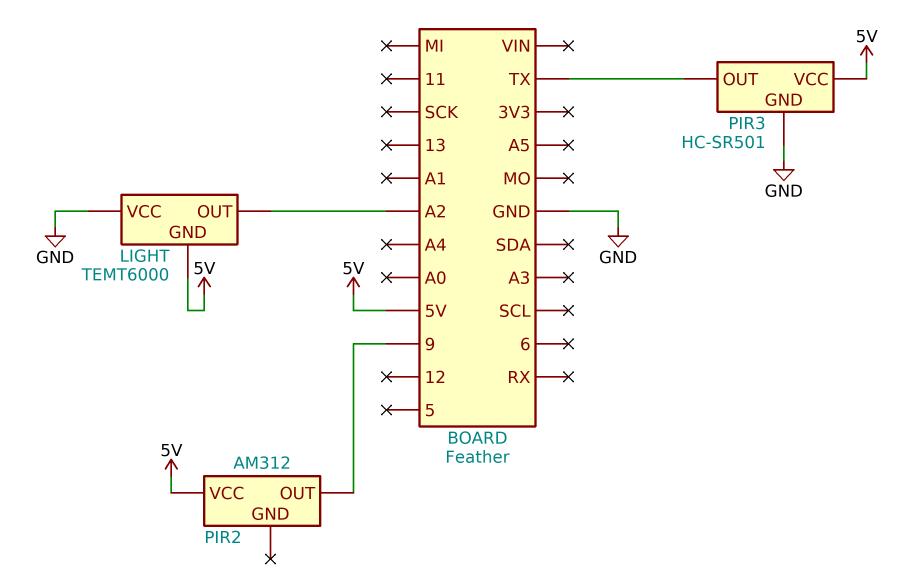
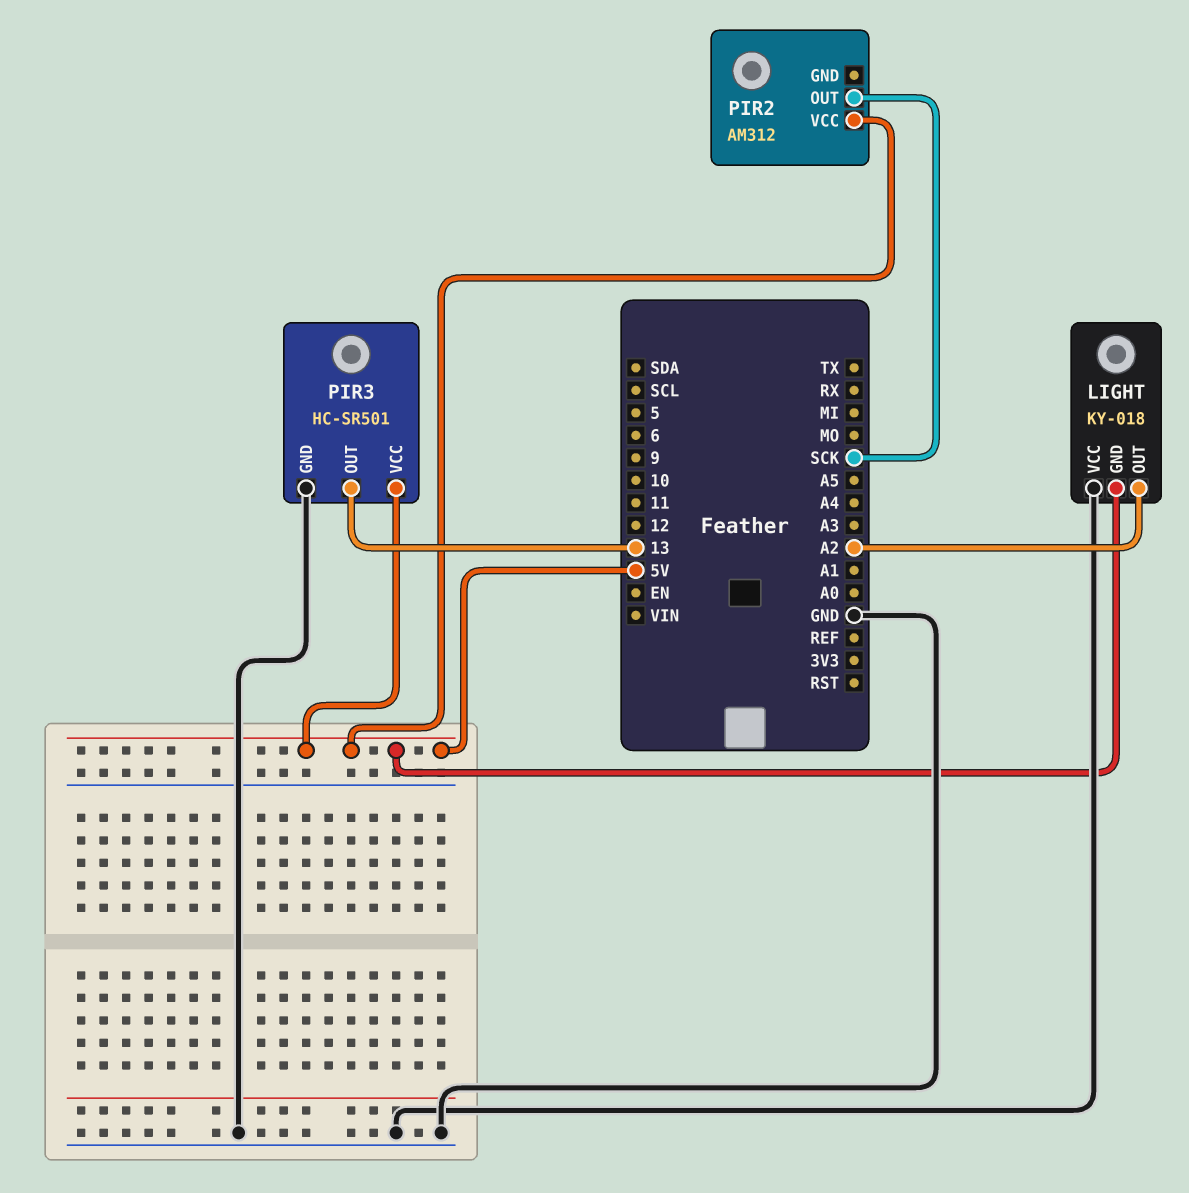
LIGHT: TEMT6000 -> KY-018
PIR2 pin OUT: 9 -> SCK
PIR3 pin OUT: TX -> 13

